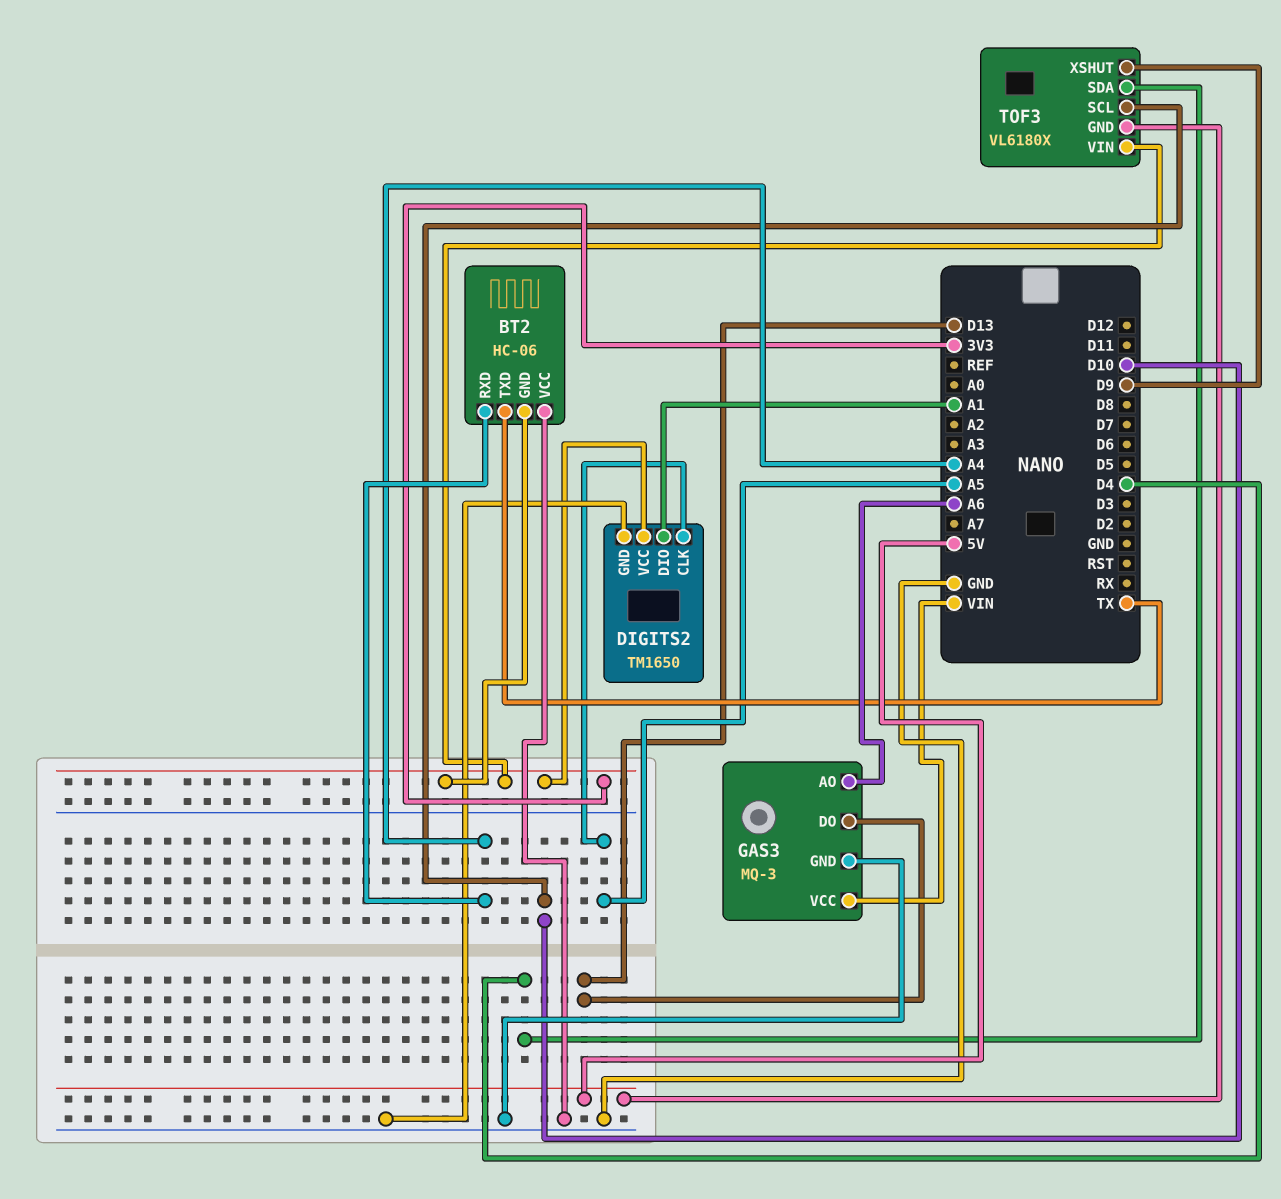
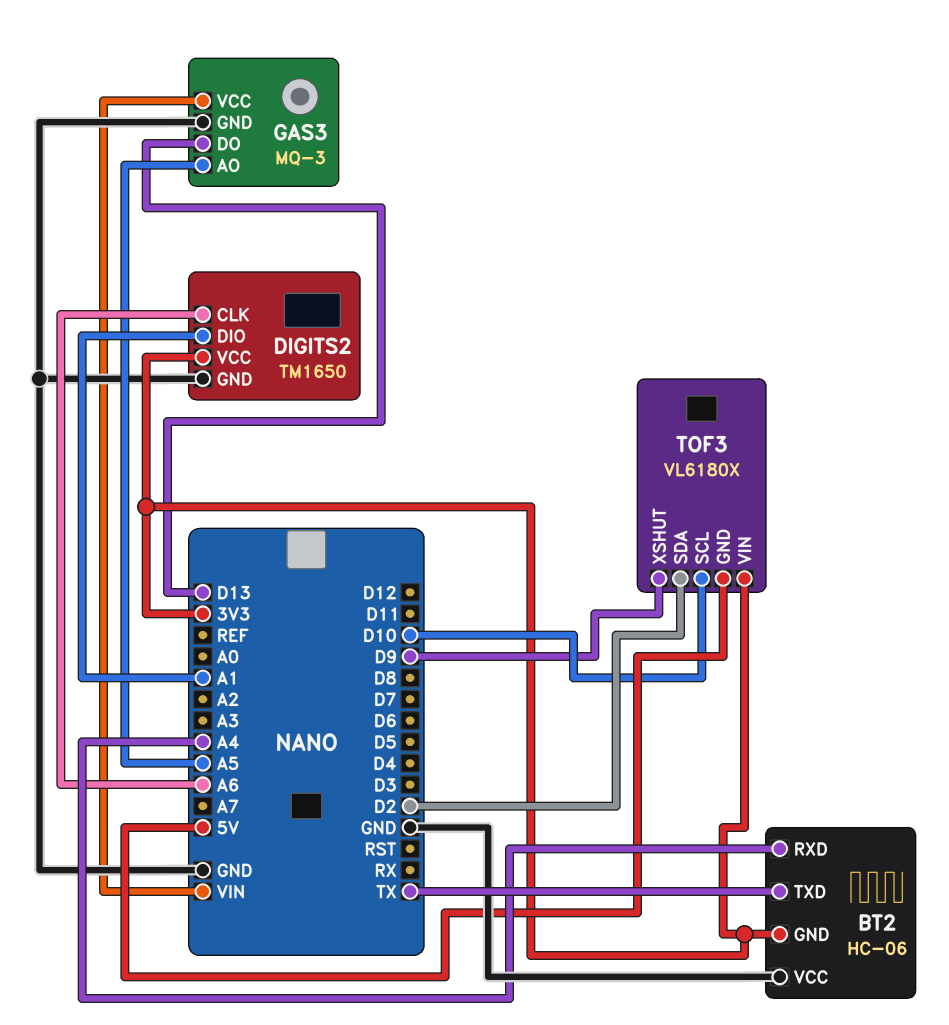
DIGITS2 pin CLK: A5 -> A6
GAS3 pin AO: A6 -> A5
TOF3 pin SDA: D4 -> D2

